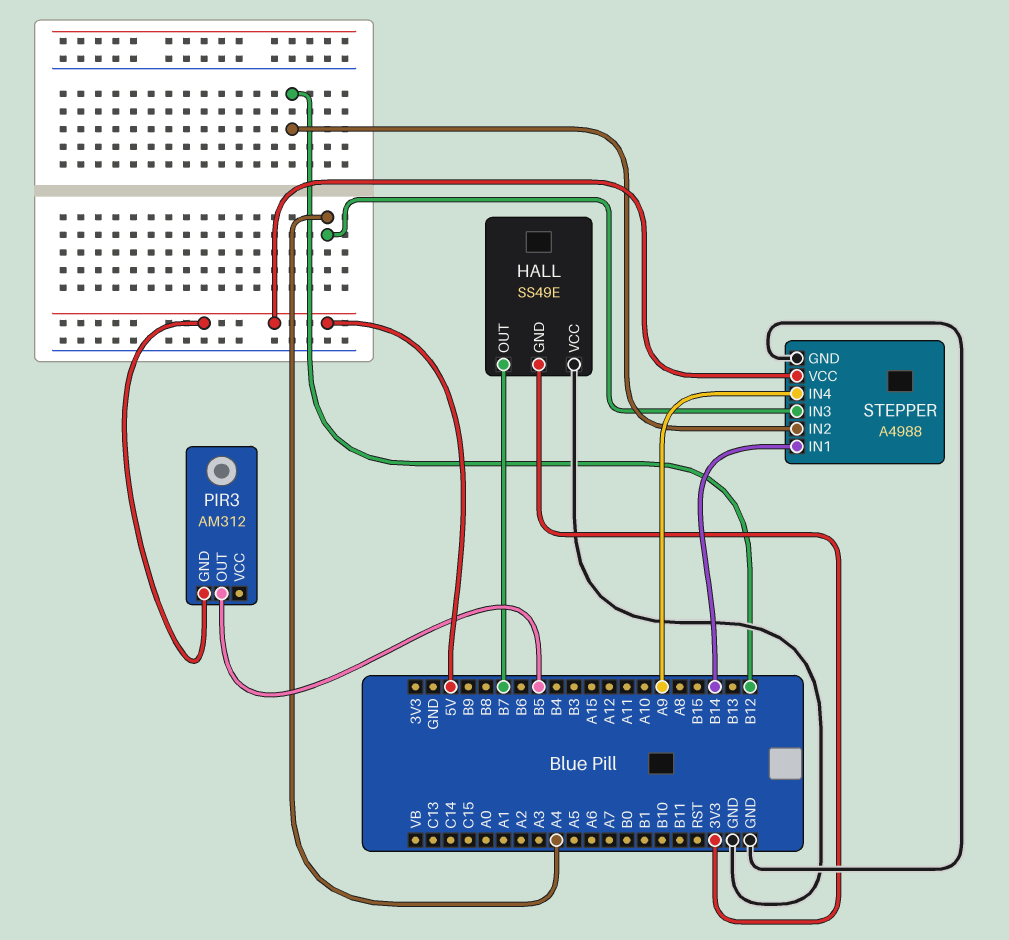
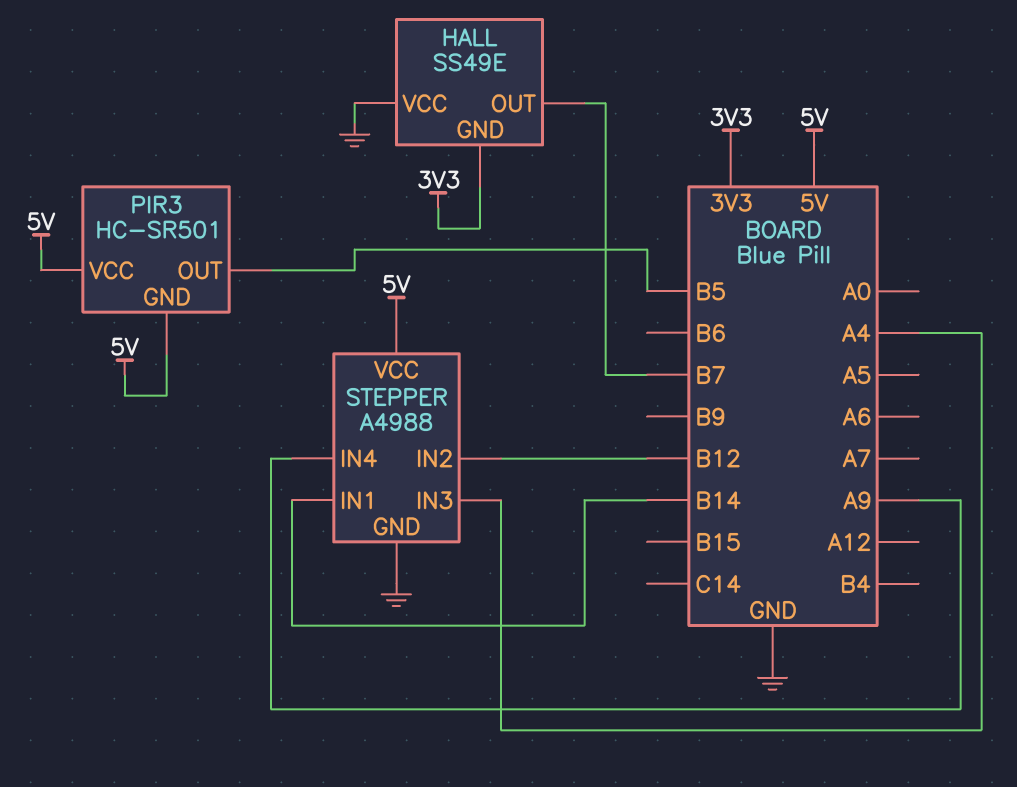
PIR3: AM312 -> HC-SR501
PIR3 pin VCC: none -> 5V

